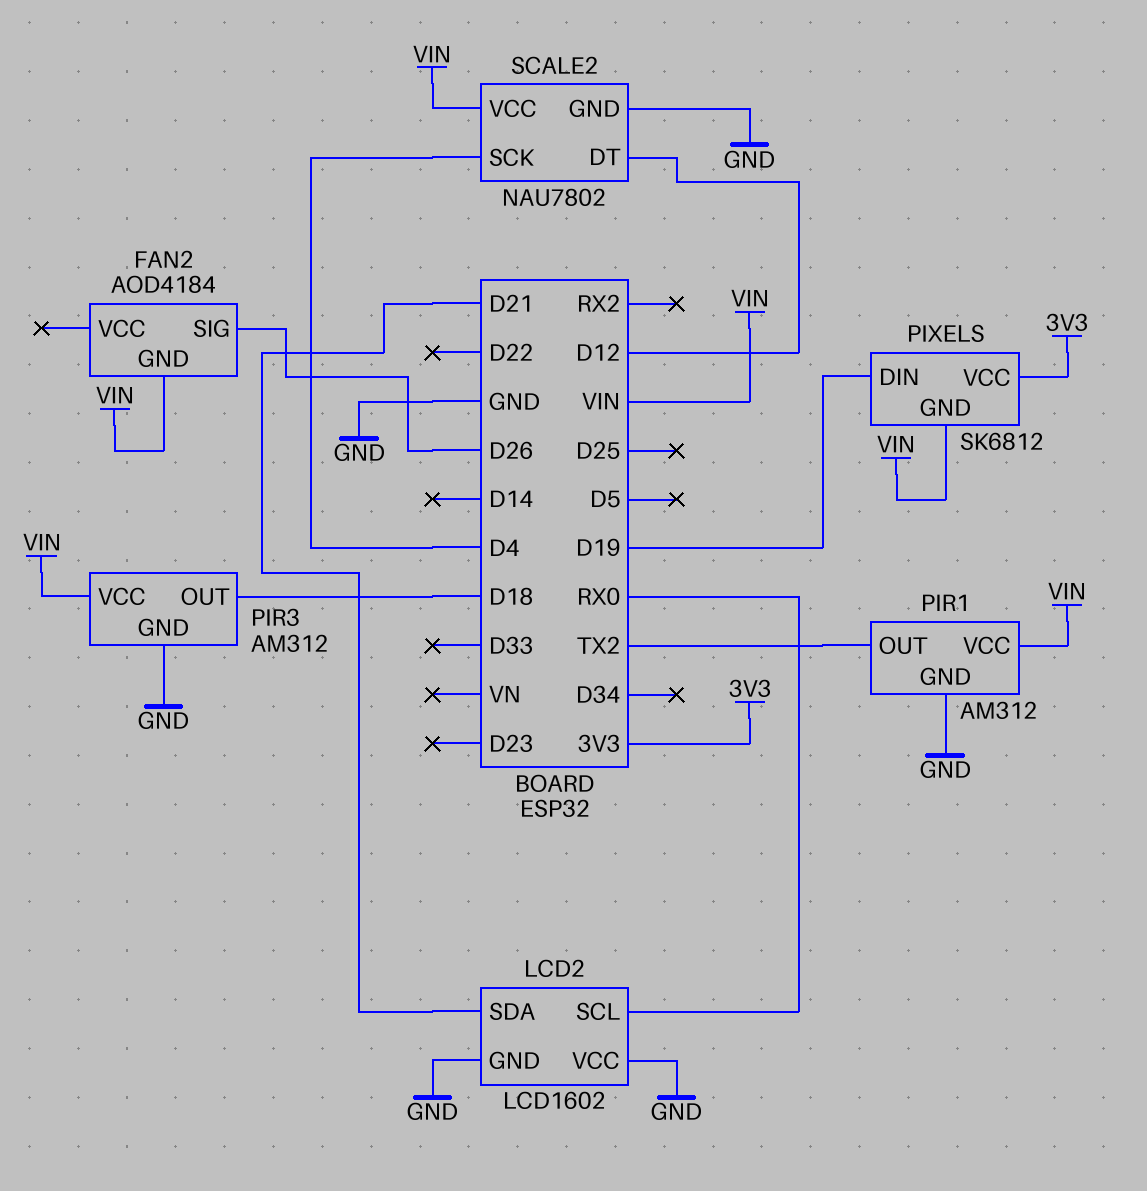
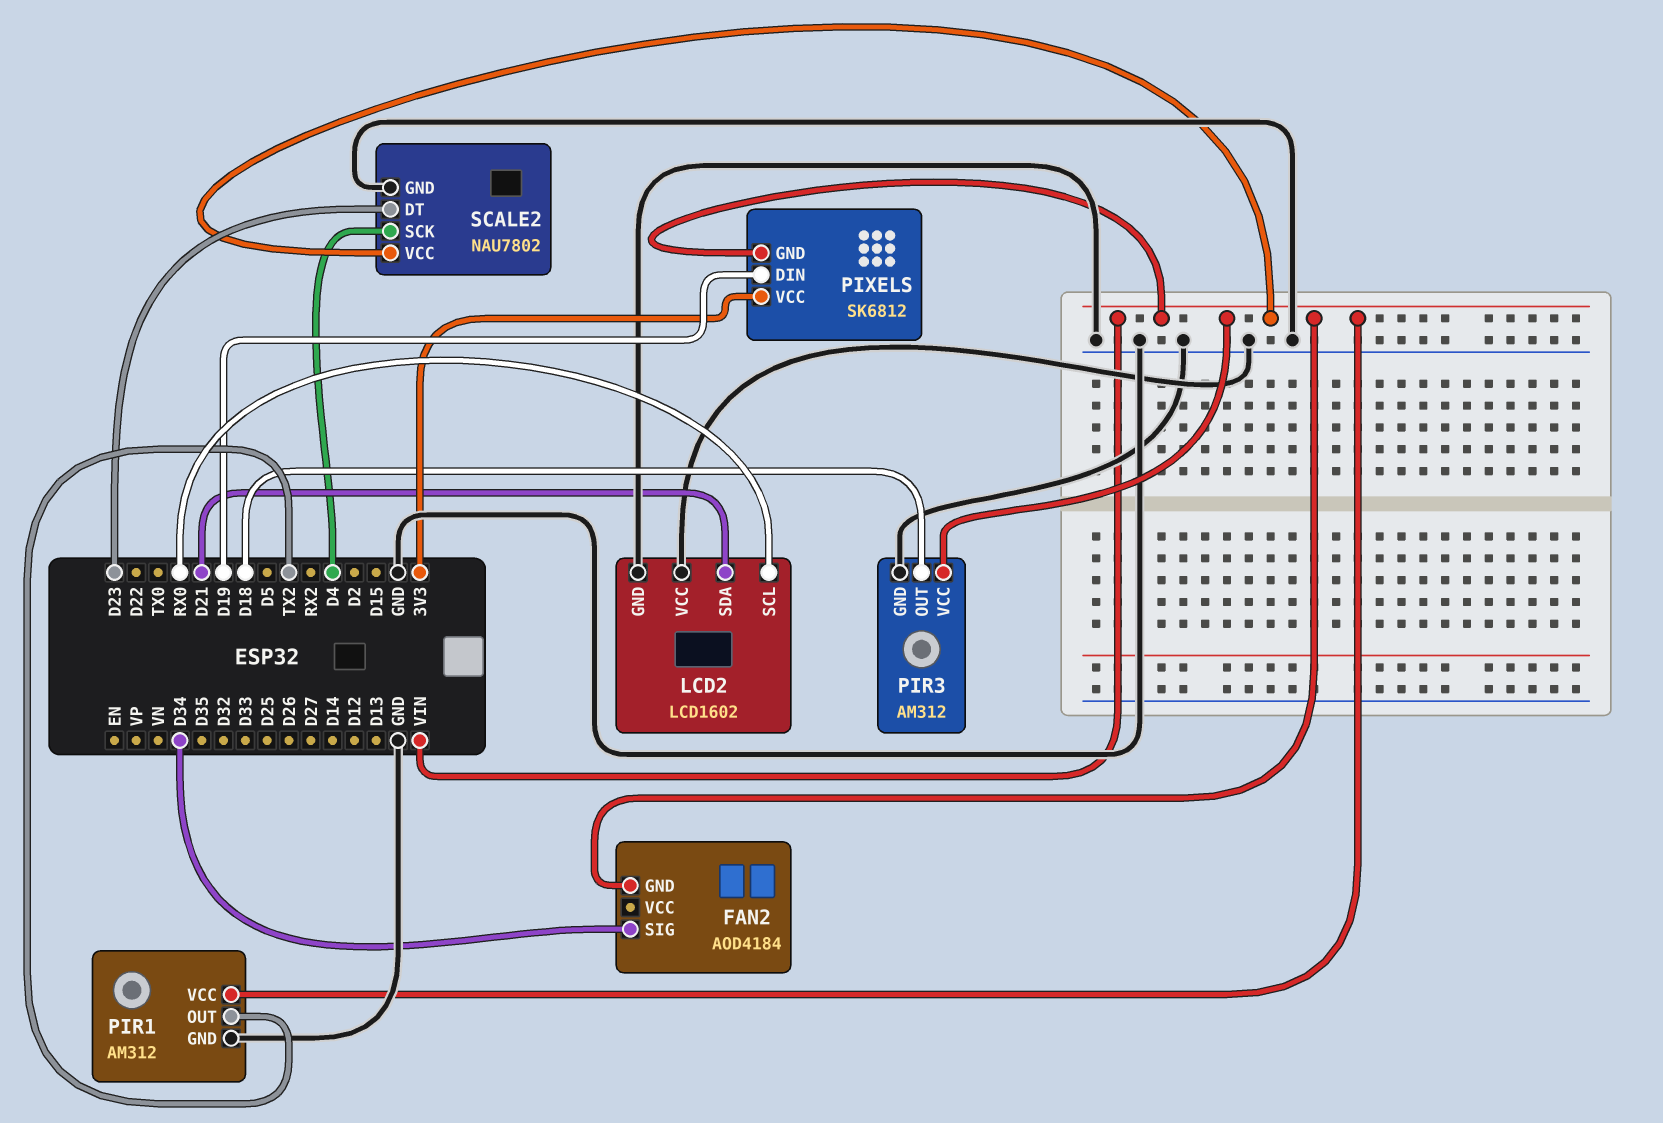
FAN2 pin SIG: D26 -> D34
SCALE2 pin DT: D12 -> D23

